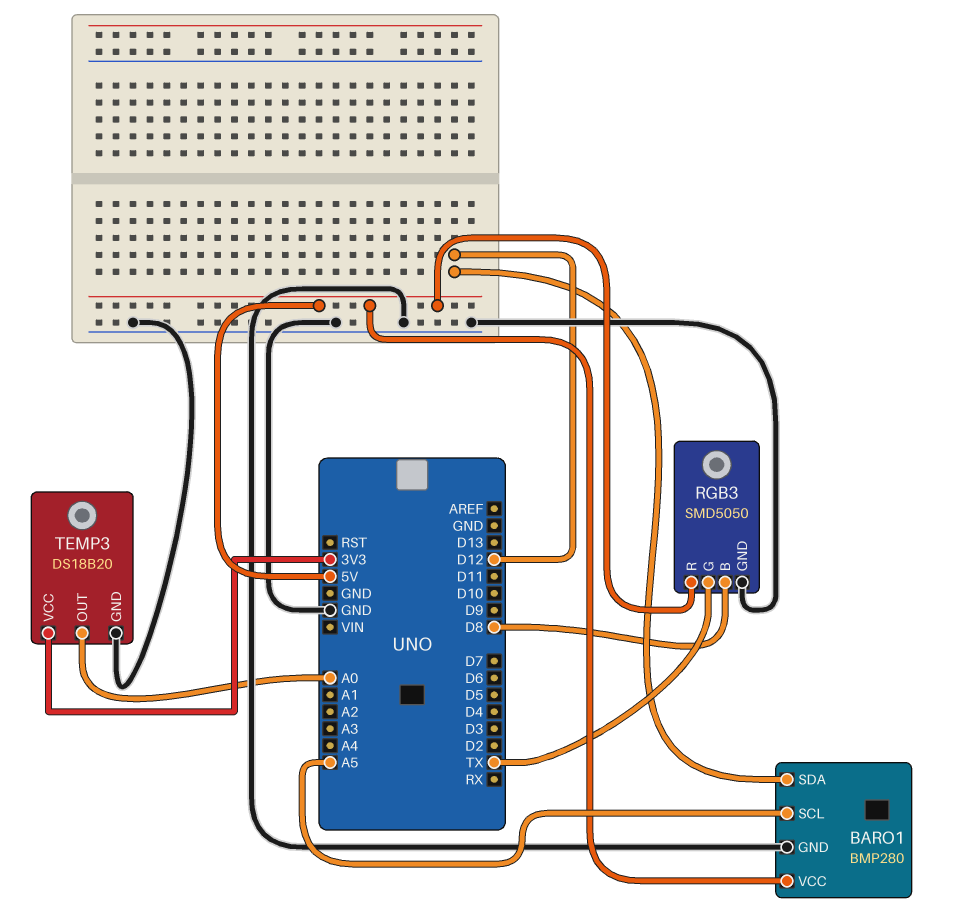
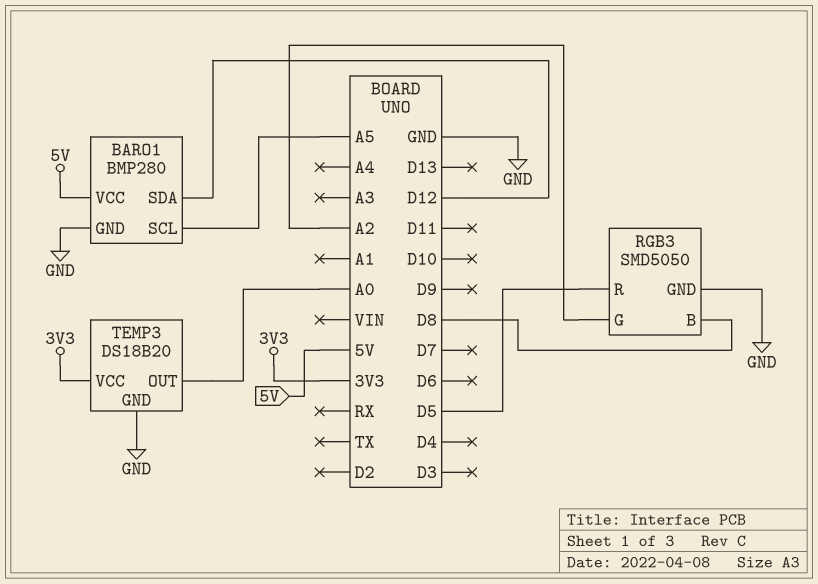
RGB3 pin G: TX -> A2
RGB3 pin R: 5V -> D5

